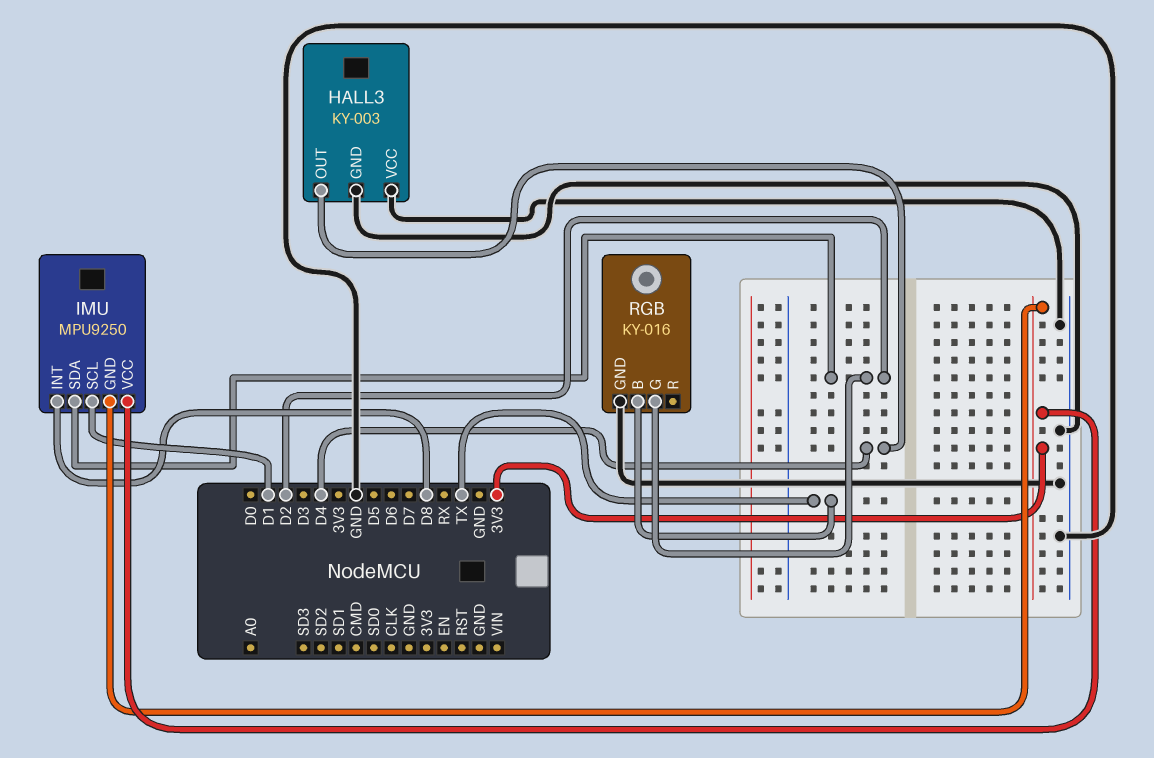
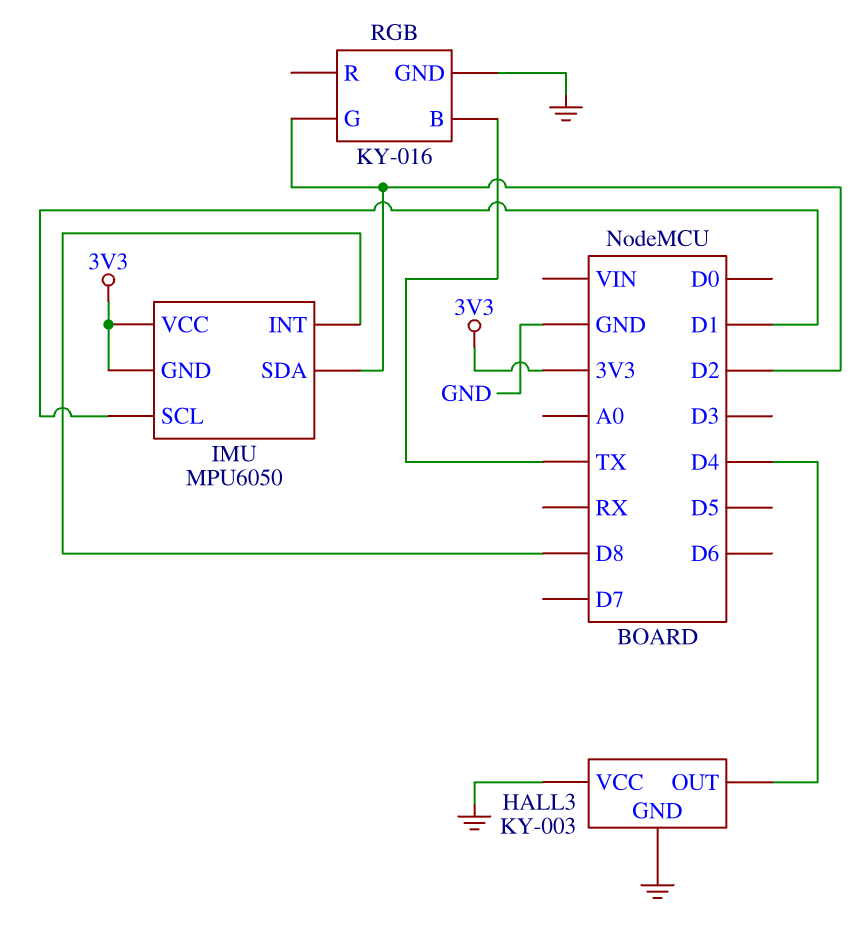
IMU: MPU9250 -> MPU6050

